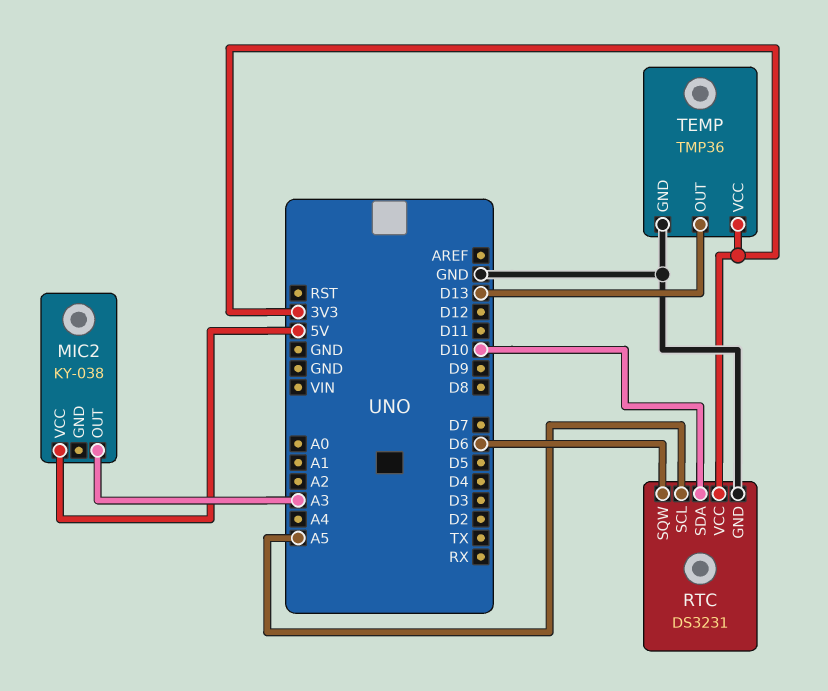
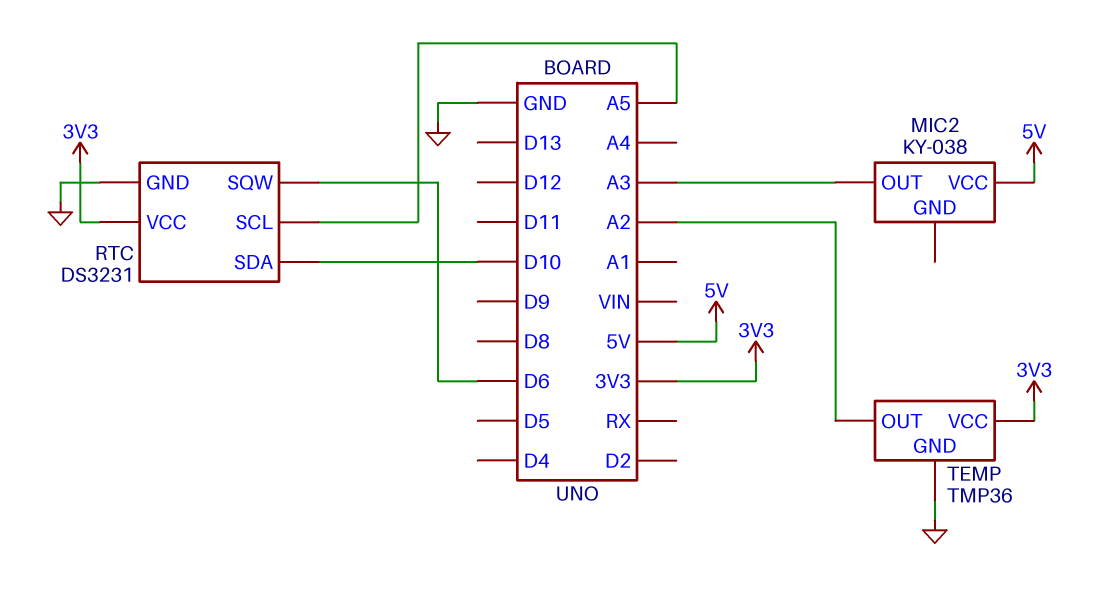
TEMP pin OUT: D13 -> A2

